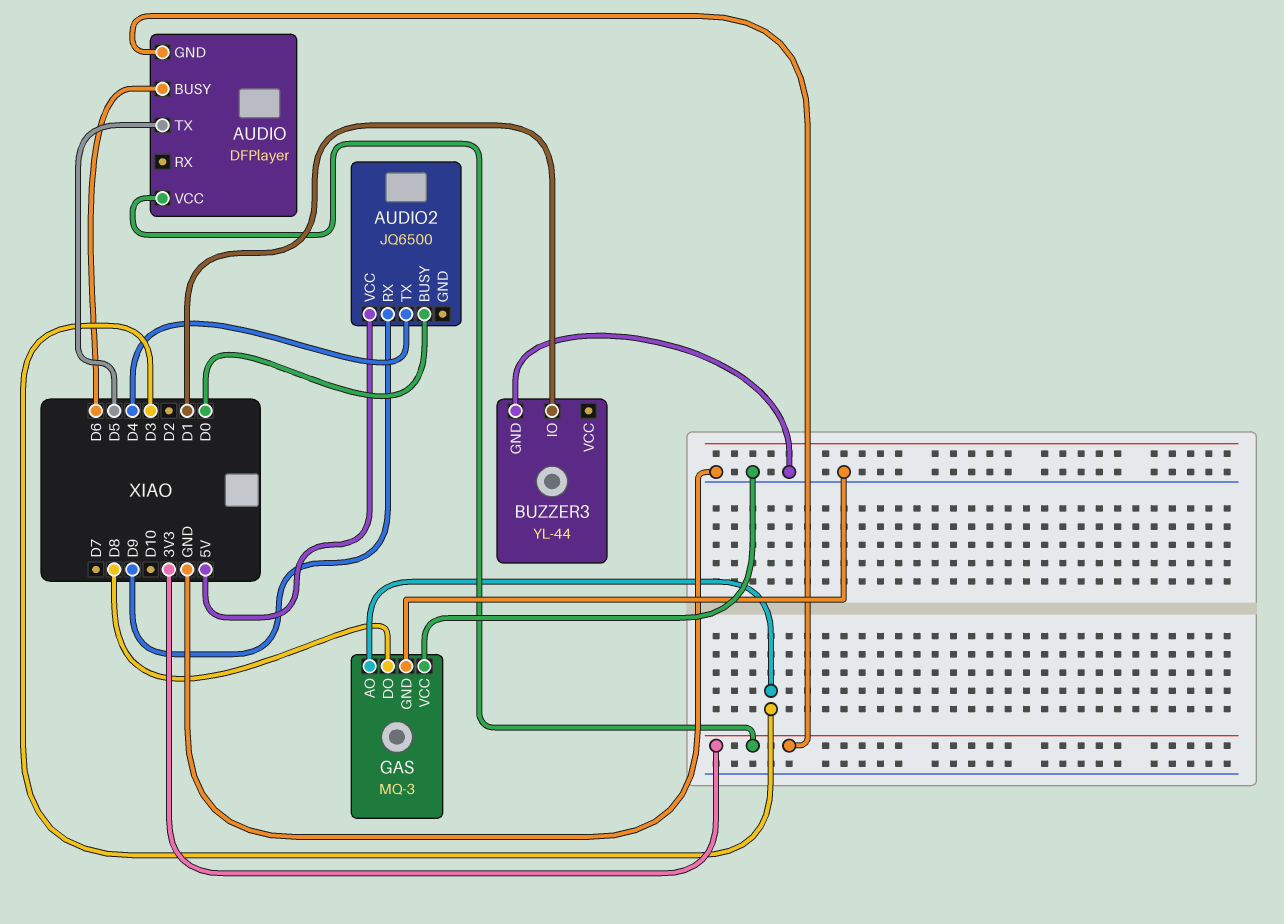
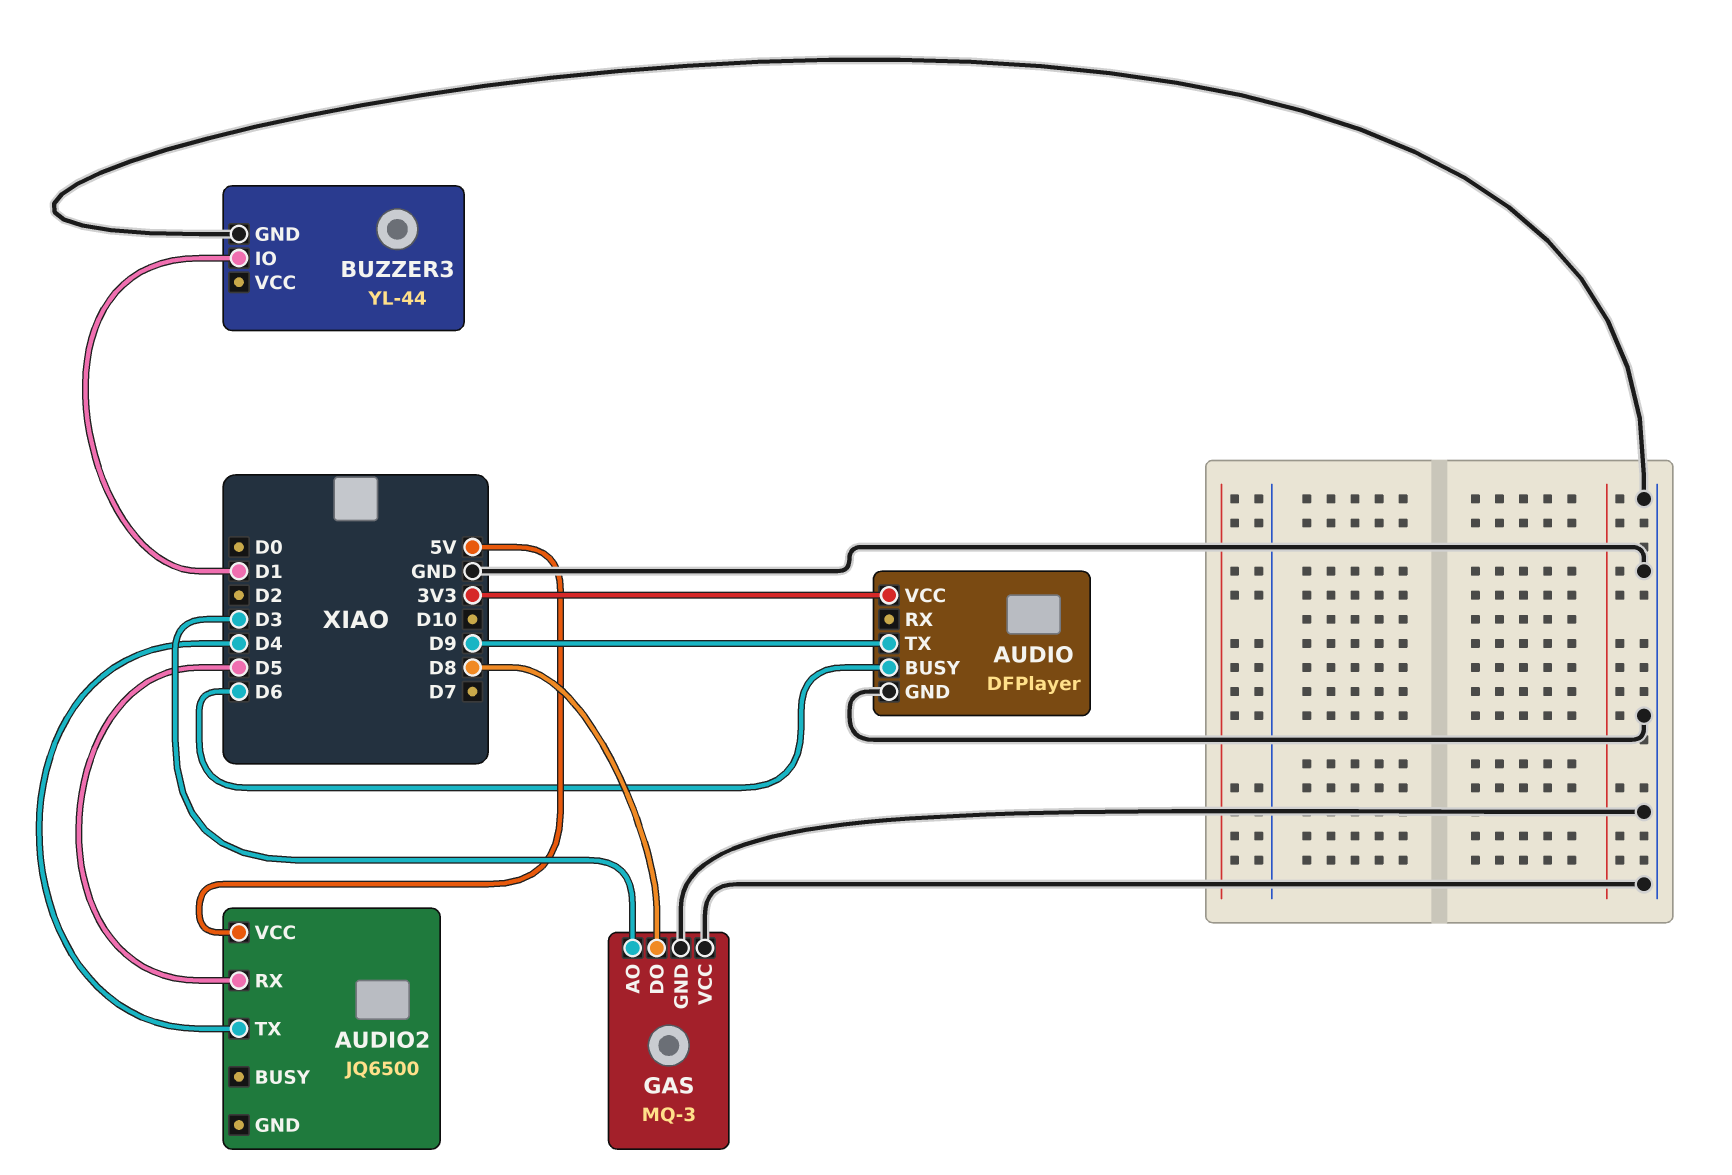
AUDIO pin GND: 3V3 -> GND
AUDIO pin TX: D5 -> D9
AUDIO2 pin BUSY: D0 -> none
AUDIO2 pin RX: D9 -> D5

